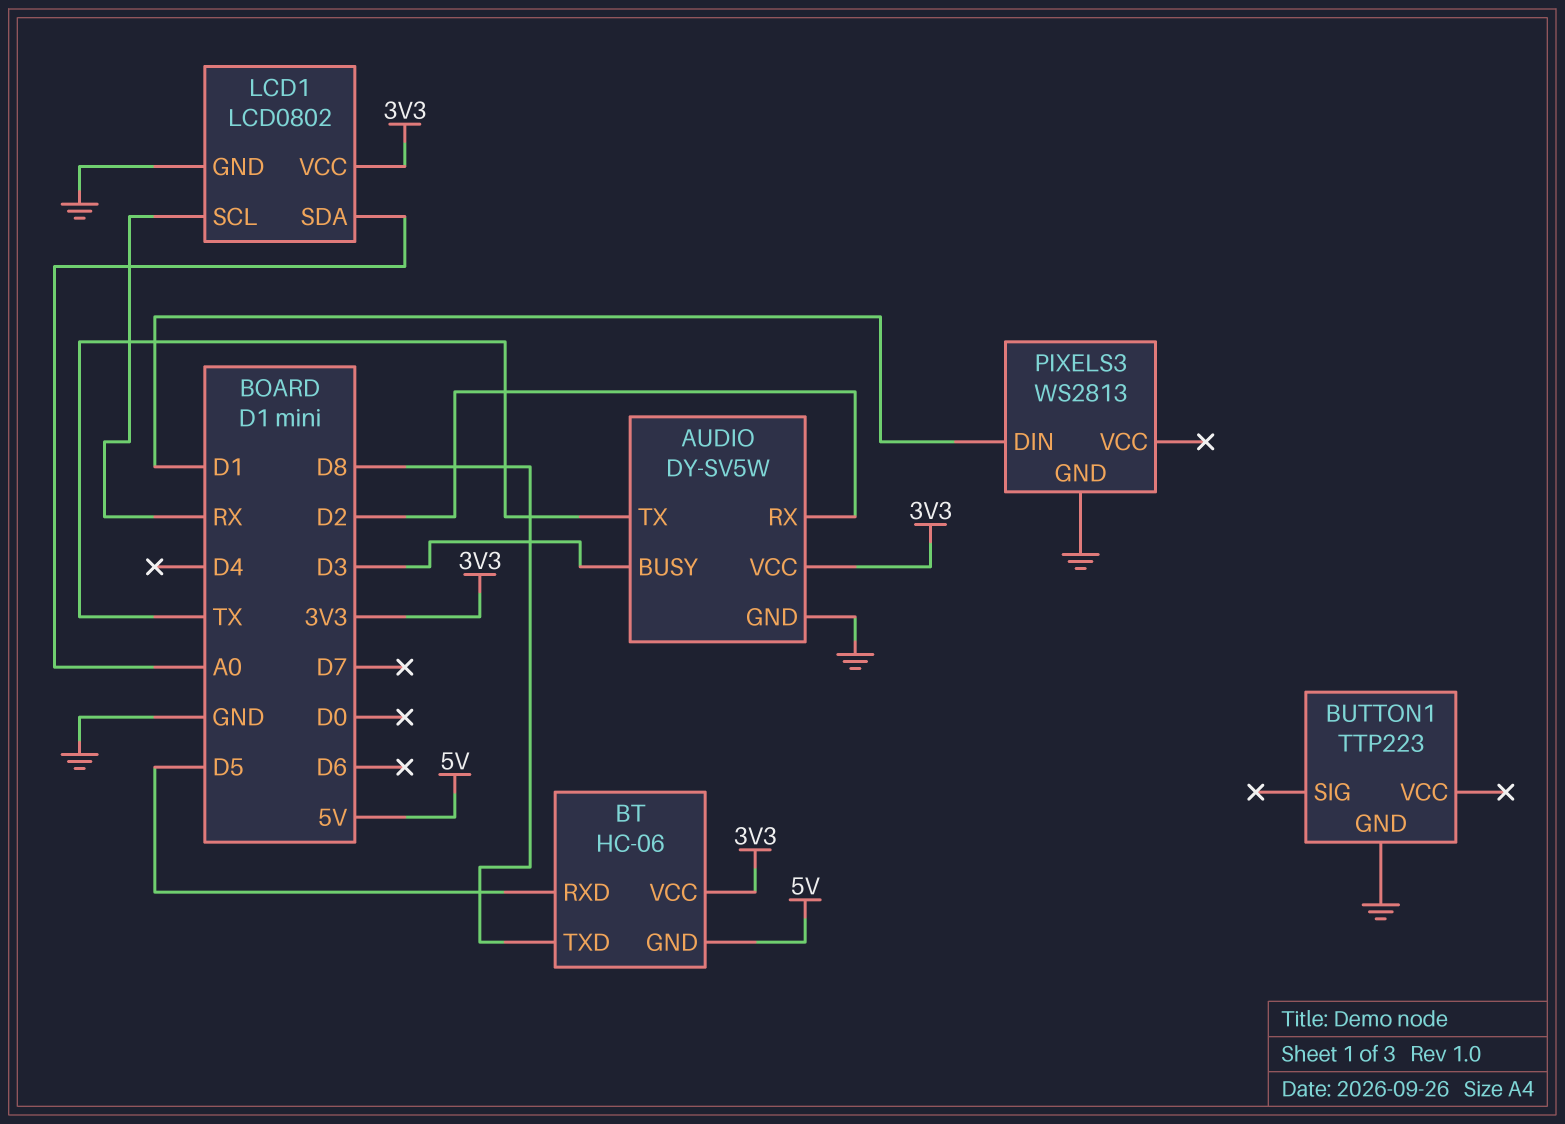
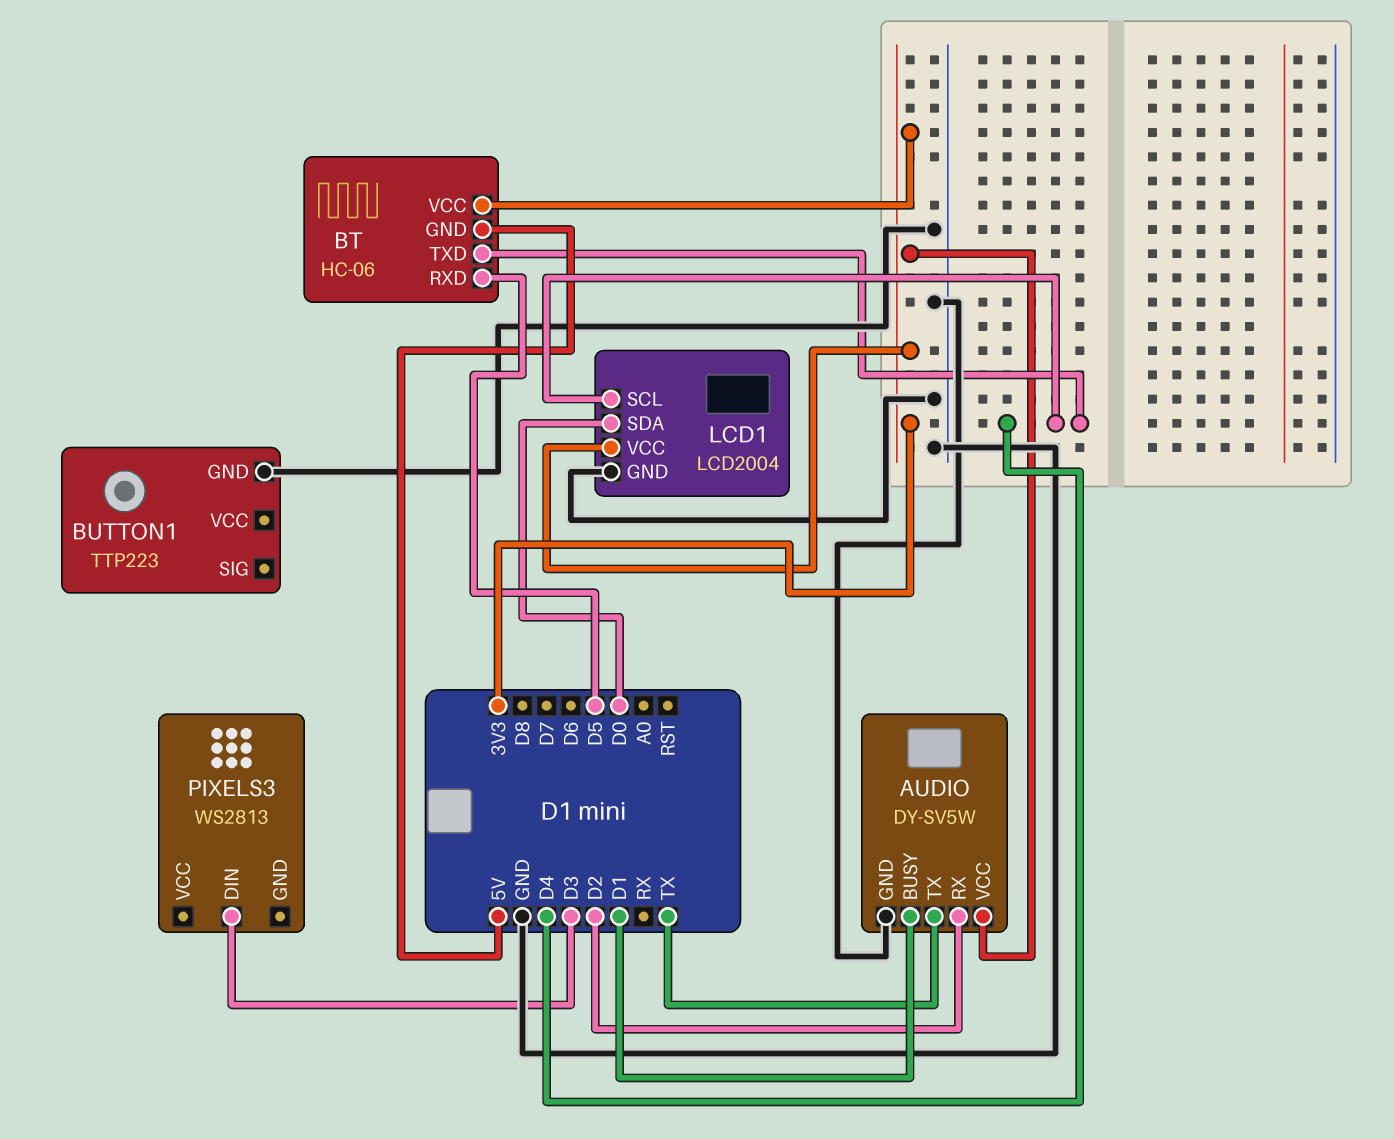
AUDIO pin BUSY: D3 -> D1
BT pin TXD: D8 -> D4
LCD1: LCD0802 -> LCD2004
LCD1 pin SCL: RX -> D4
LCD1 pin SDA: A0 -> D0
PIXELS3 pin DIN: D1 -> D3
PIXELS3 pin GND: GND -> none

